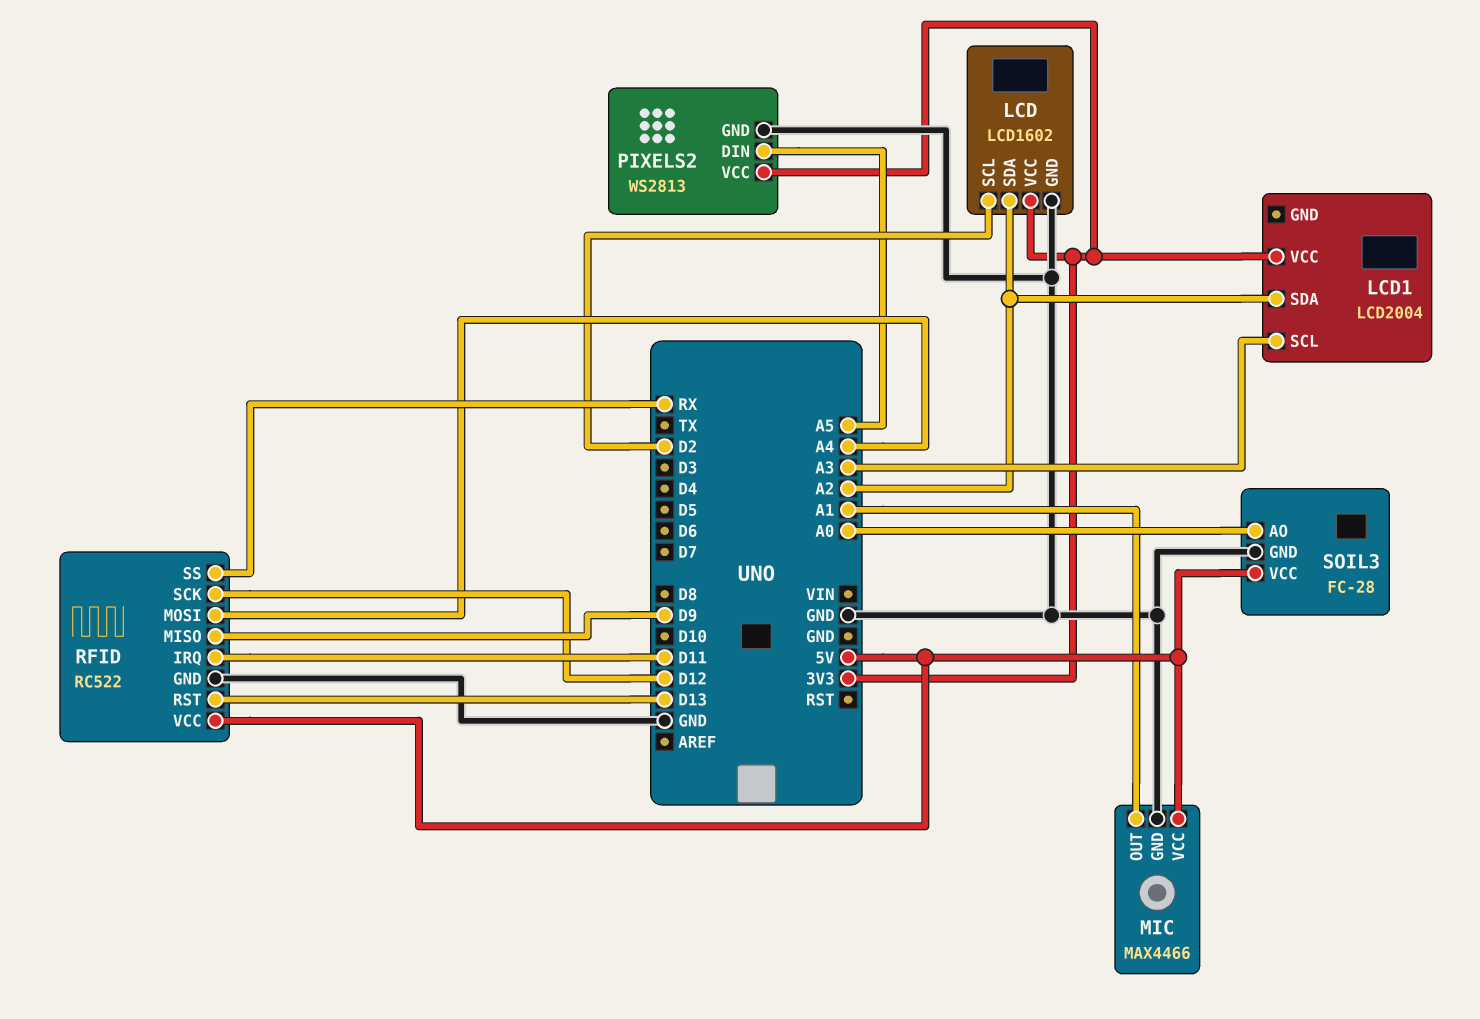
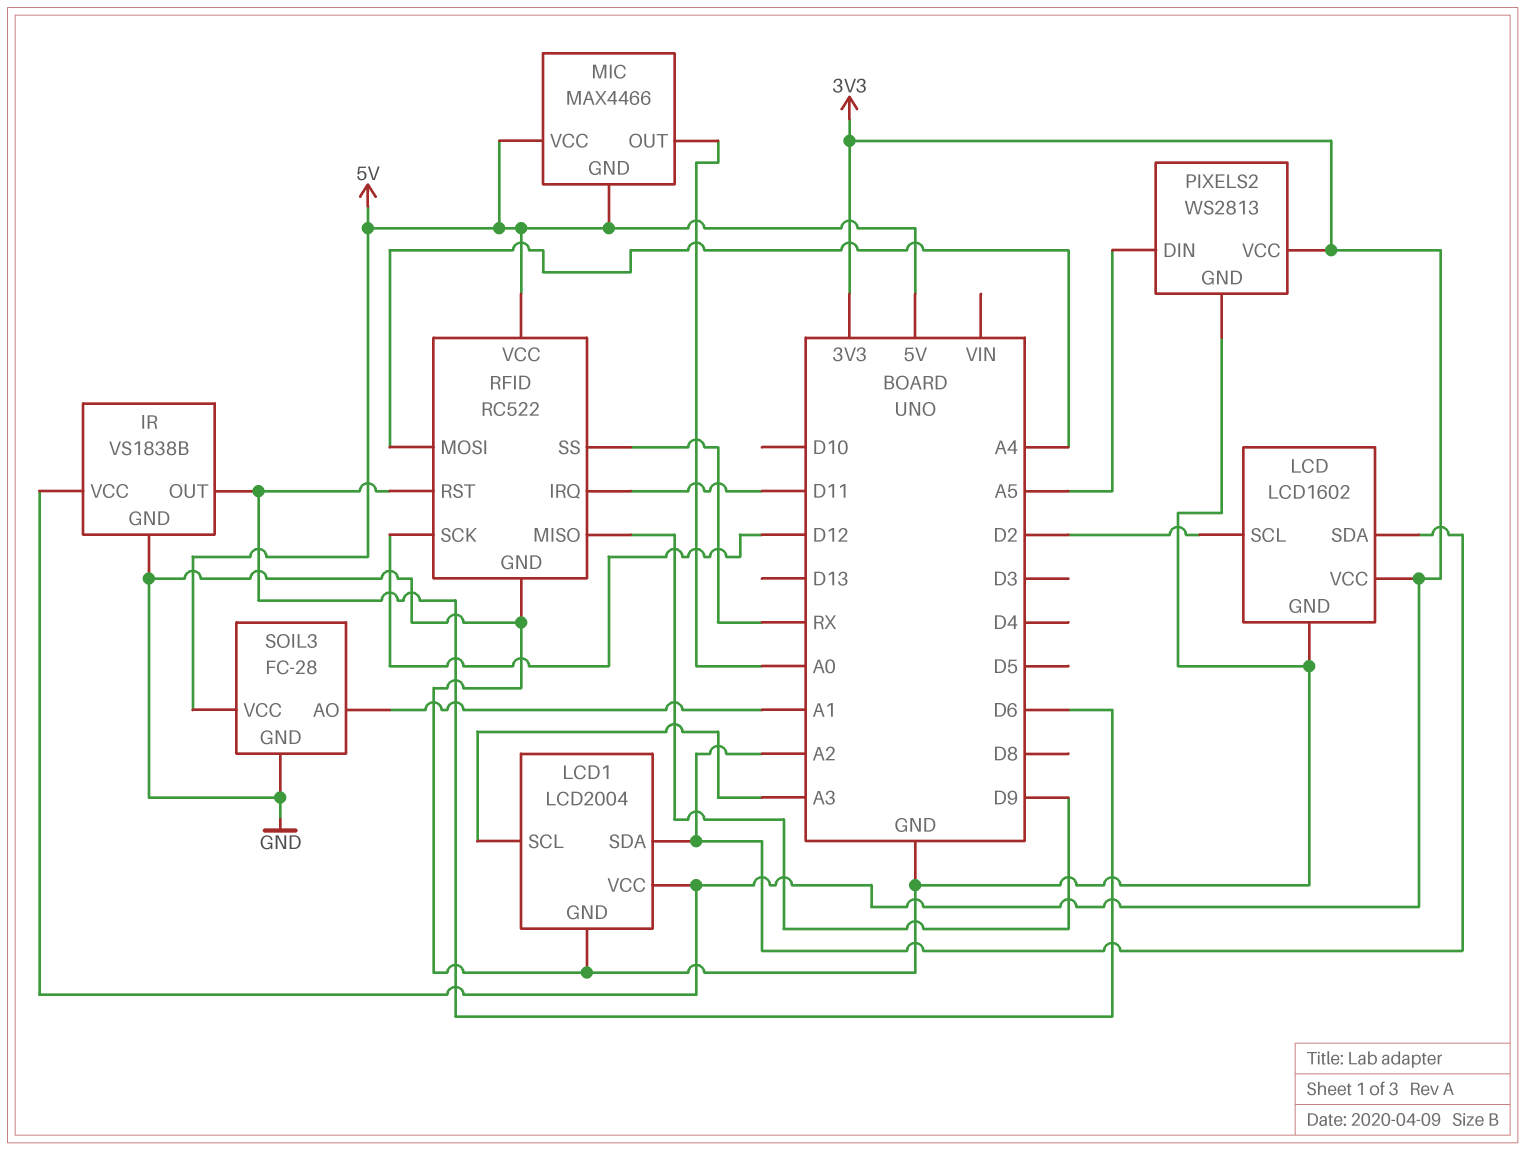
IR: none -> VS1838B
IR pin GND: none -> GND
IR pin OUT: none -> D6
IR pin VCC: none -> 3V3
LCD1 pin GND: none -> GND
MIC pin GND: GND -> 5V
MIC pin OUT: A1 -> A0
RFID pin RST: D13 -> D6
SOIL3 pin AO: A0 -> A1

